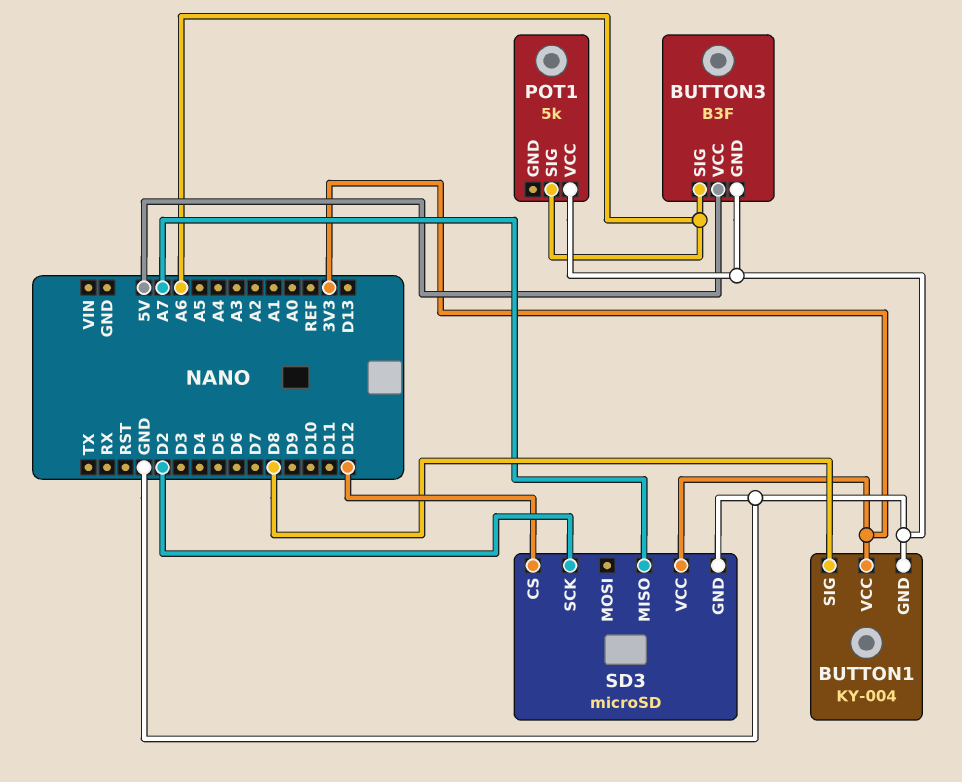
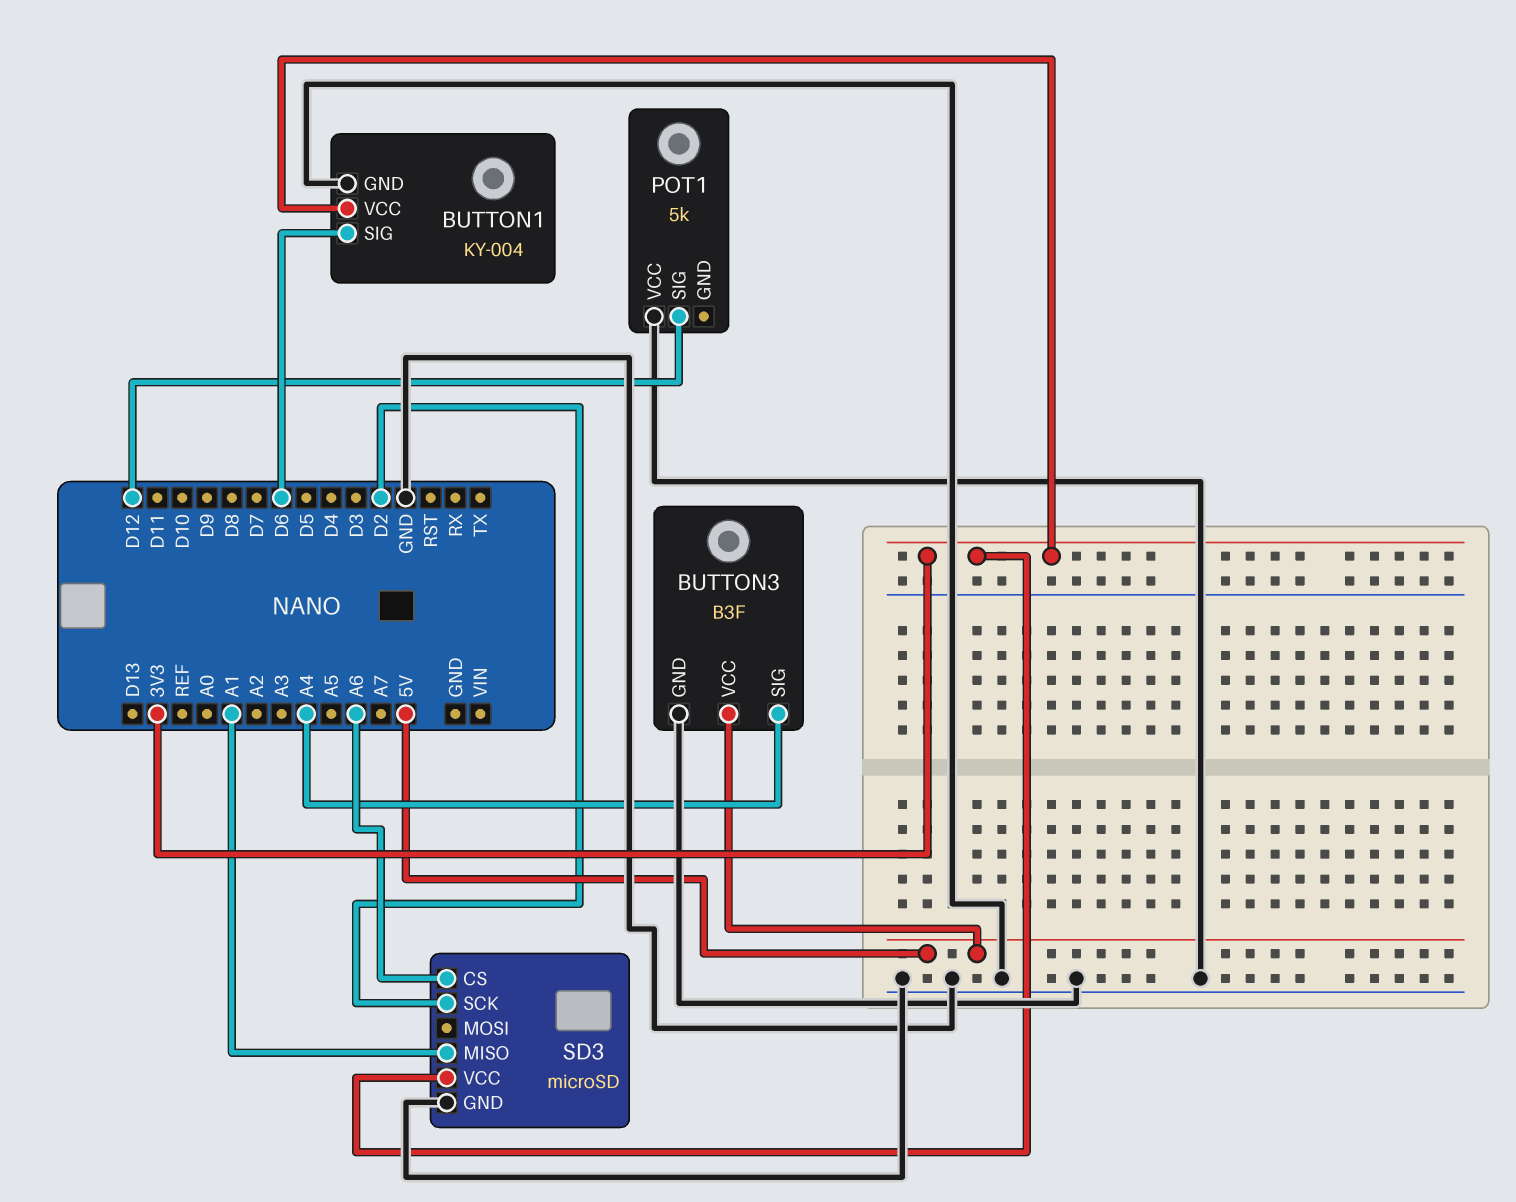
BUTTON1 pin SIG: D8 -> D6
BUTTON3 pin SIG: A6 -> A4
POT1 pin SIG: A6 -> D12
SD3 pin CS: D12 -> A6
SD3 pin MISO: A7 -> A1

